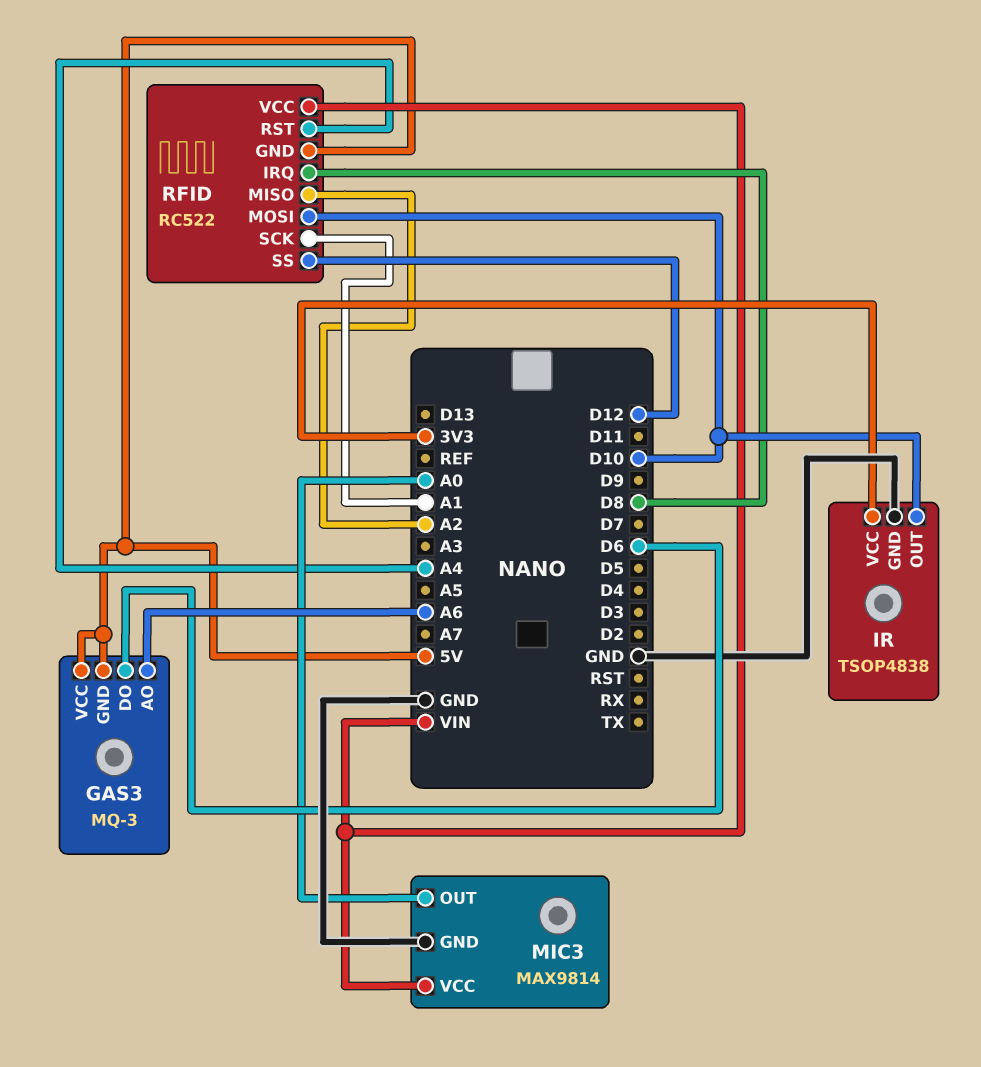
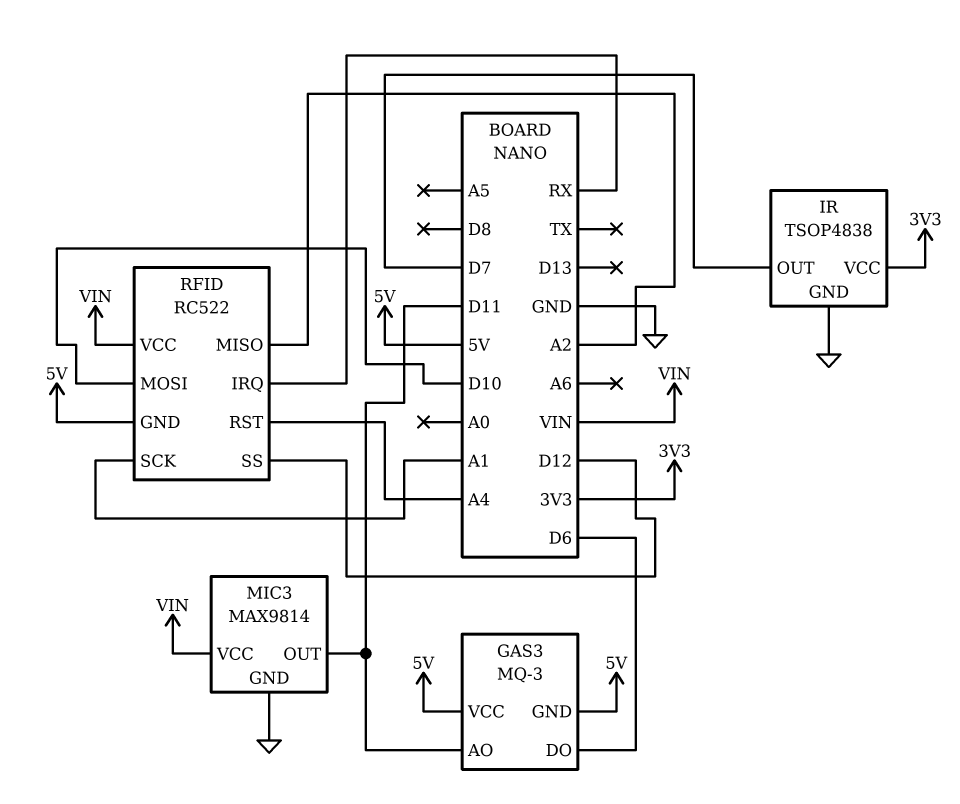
GAS3 pin AO: A6 -> D11
IR pin OUT: D10 -> D7
MIC3 pin OUT: A0 -> D11
RFID pin IRQ: D8 -> RX

